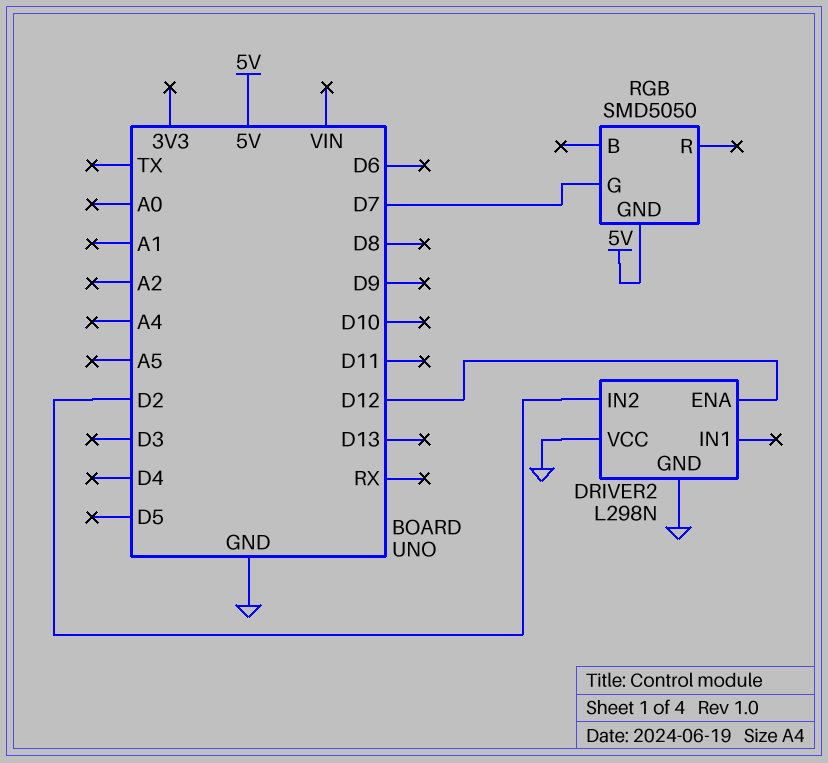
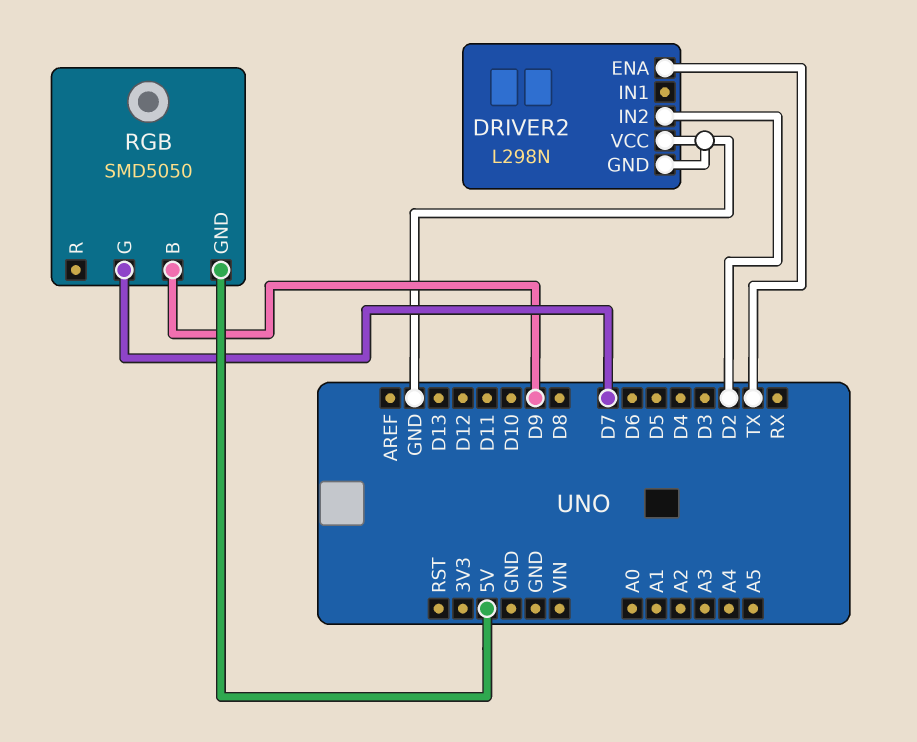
DRIVER2 pin ENA: D12 -> TX
RGB pin B: none -> D9

